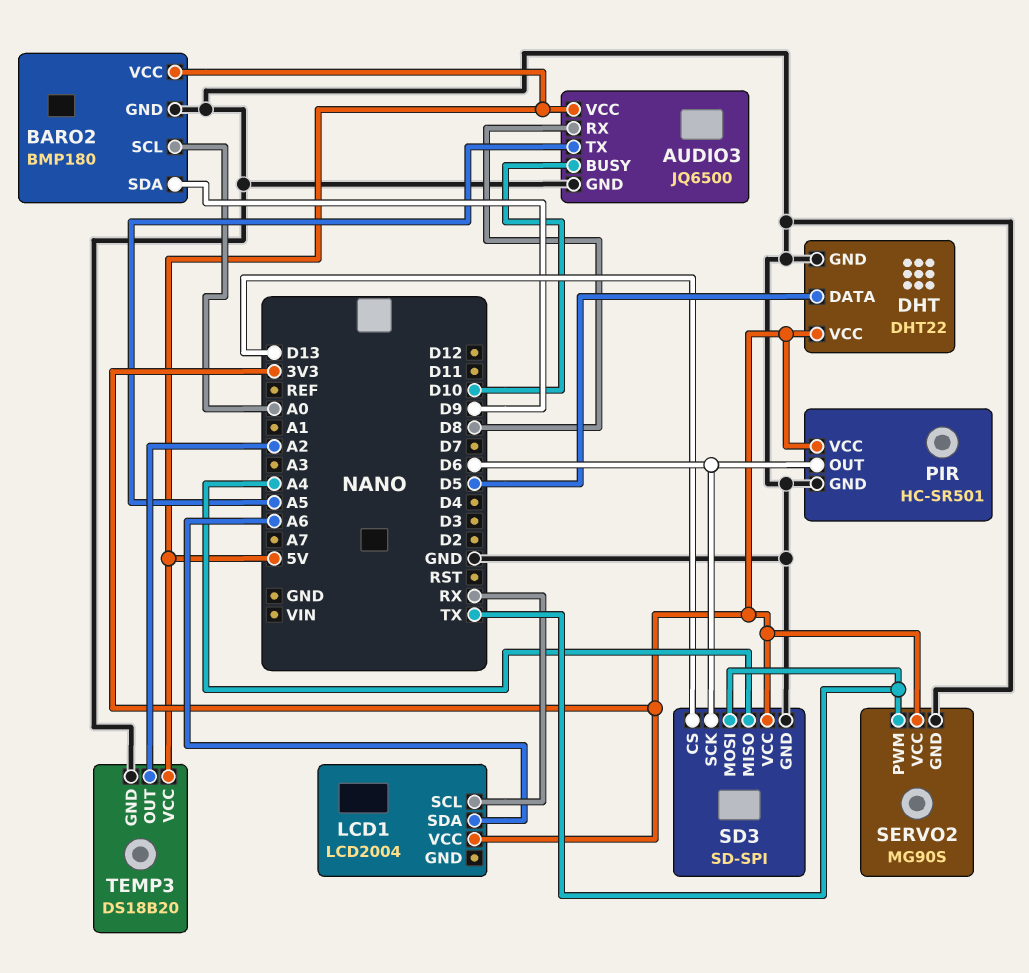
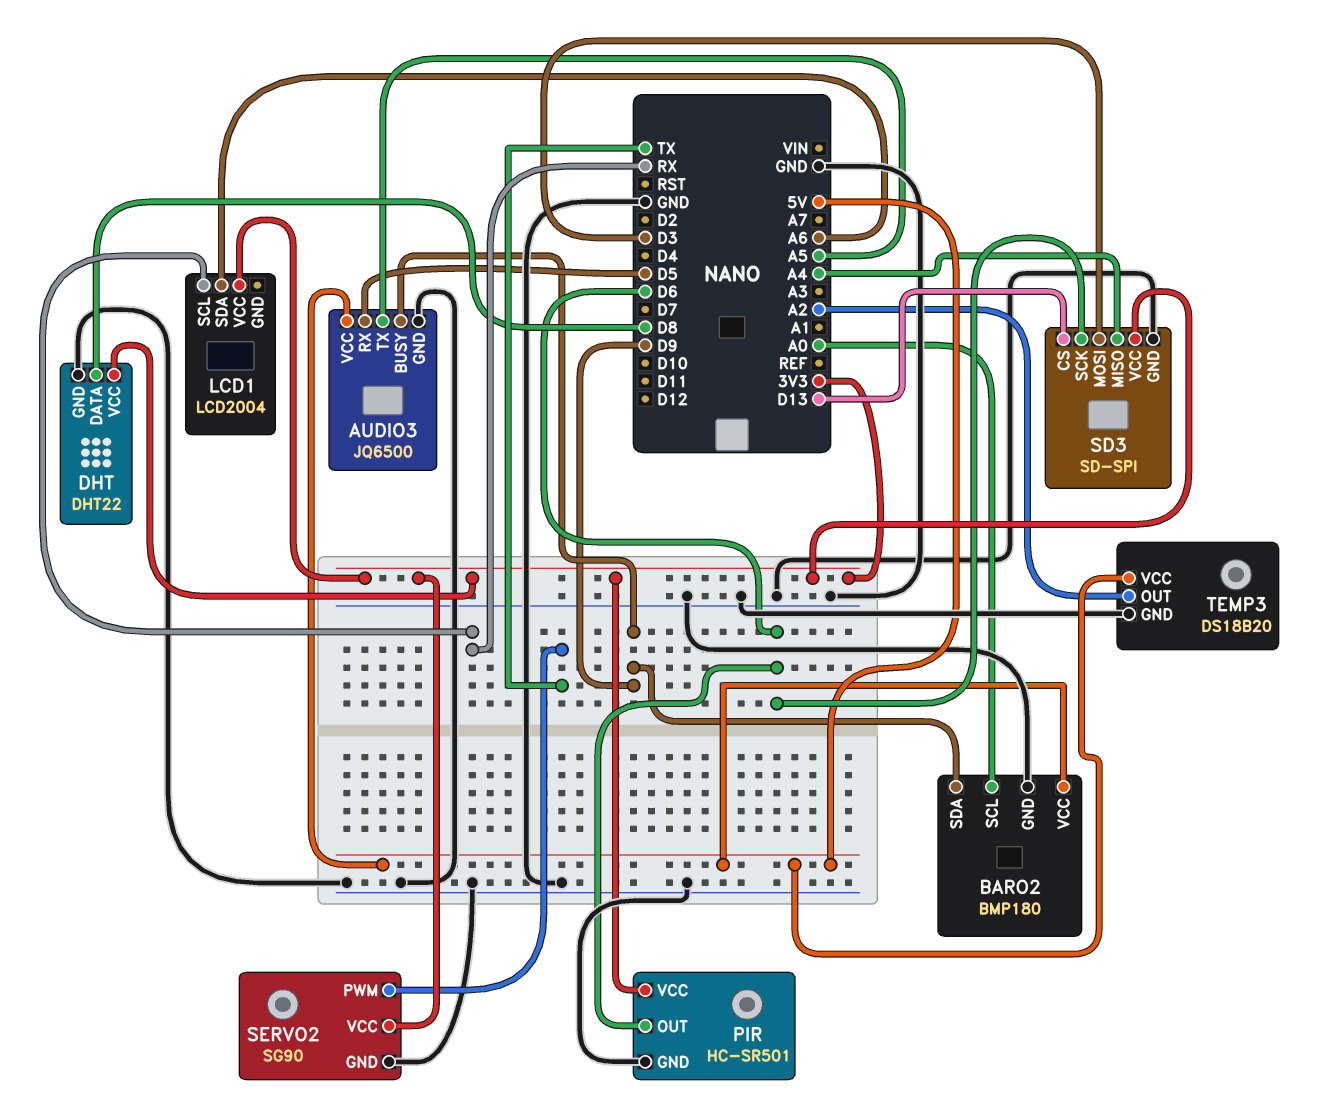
AUDIO3 pin BUSY: D10 -> D9
AUDIO3 pin RX: D8 -> D5
DHT pin DATA: D5 -> D8
SD3 pin MOSI: TX -> D3
SERVO2: MG90S -> SG90

